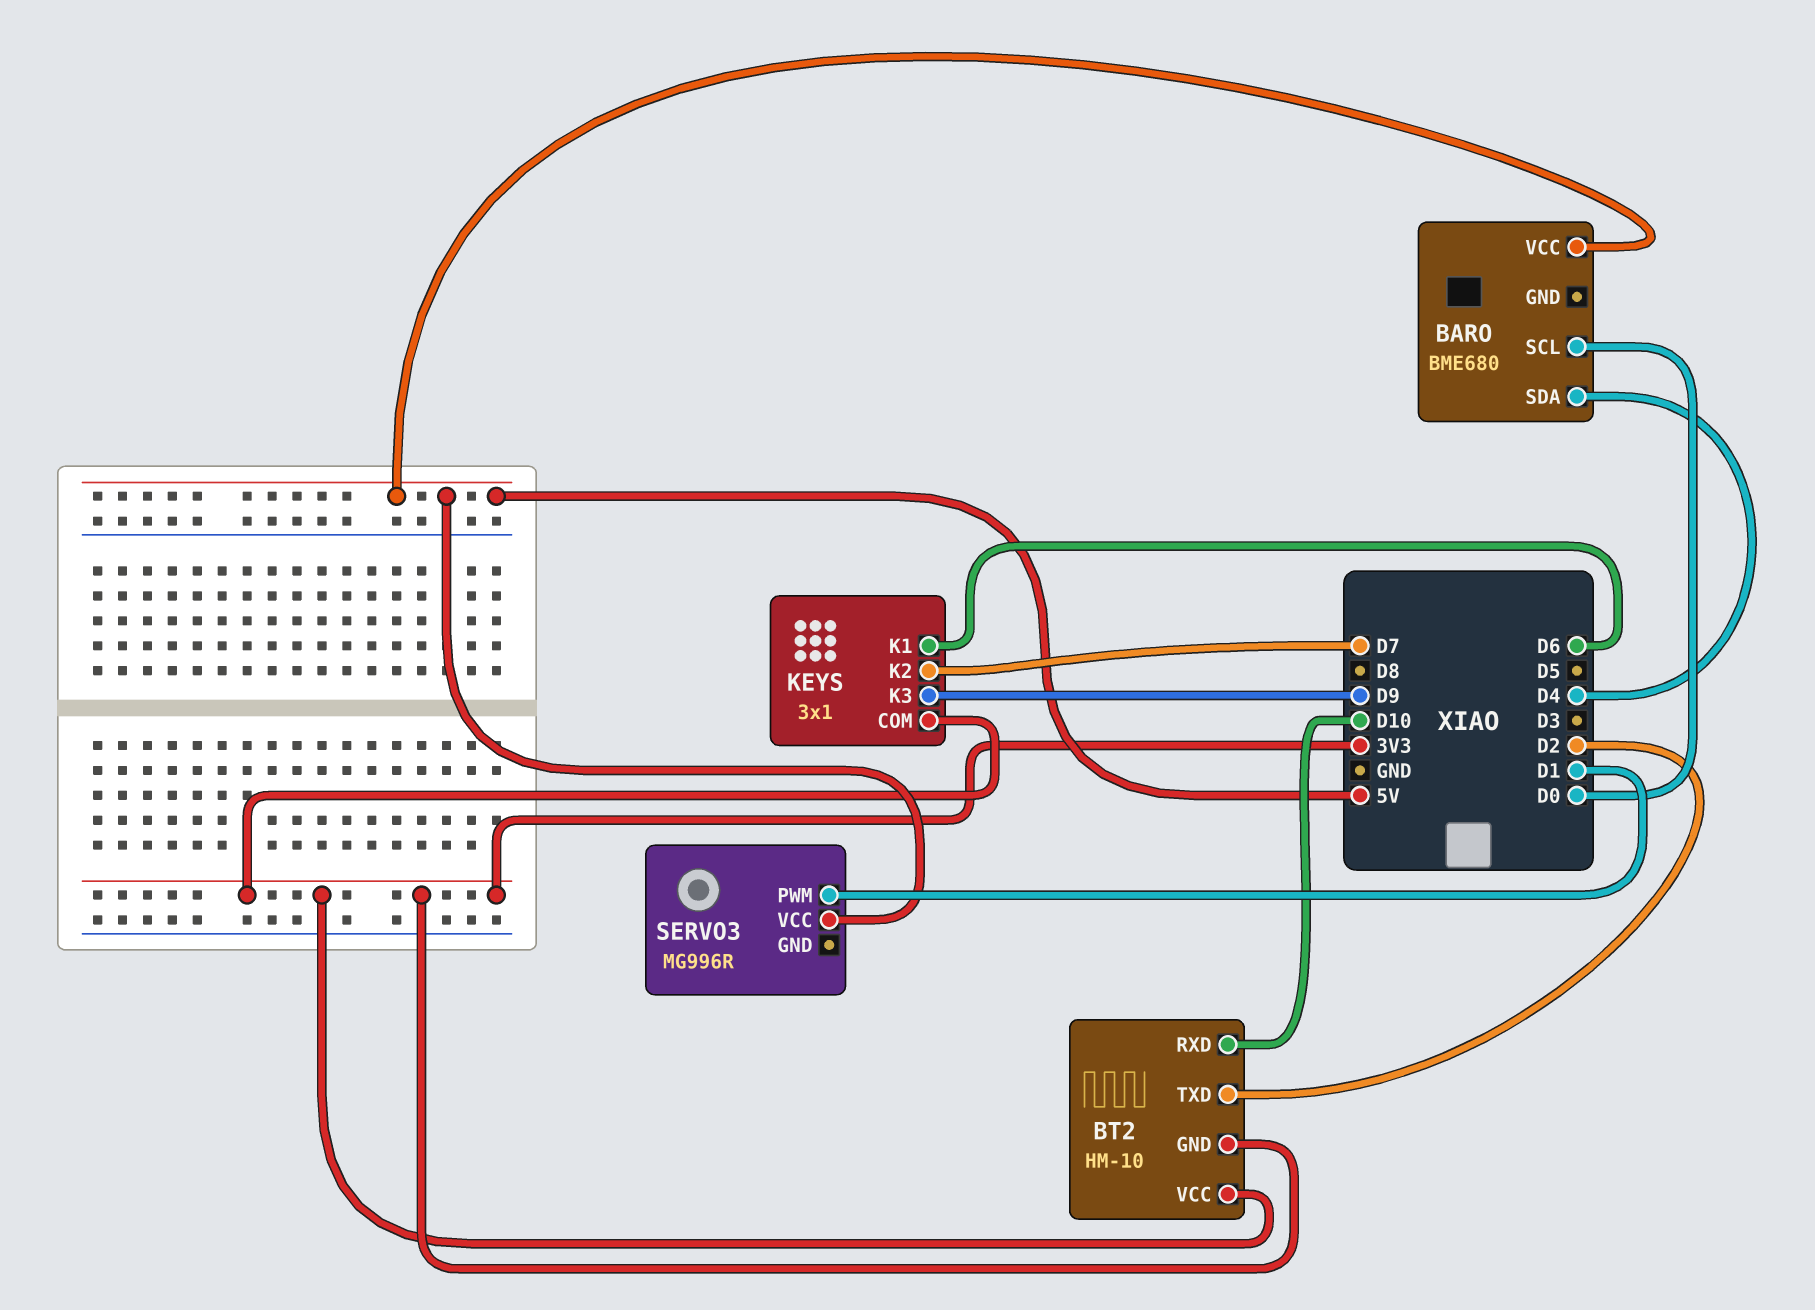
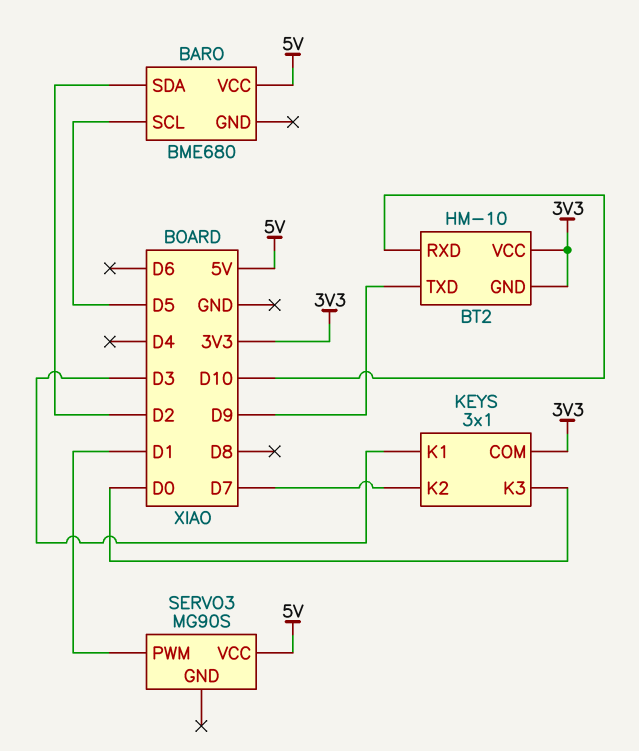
BARO pin SCL: D0 -> D5
BARO pin SDA: D4 -> D2
BT2 pin TXD: D2 -> D9
KEYS pin K1: D6 -> D3
KEYS pin K3: D9 -> D0
SERVO3: MG996R -> MG90S

